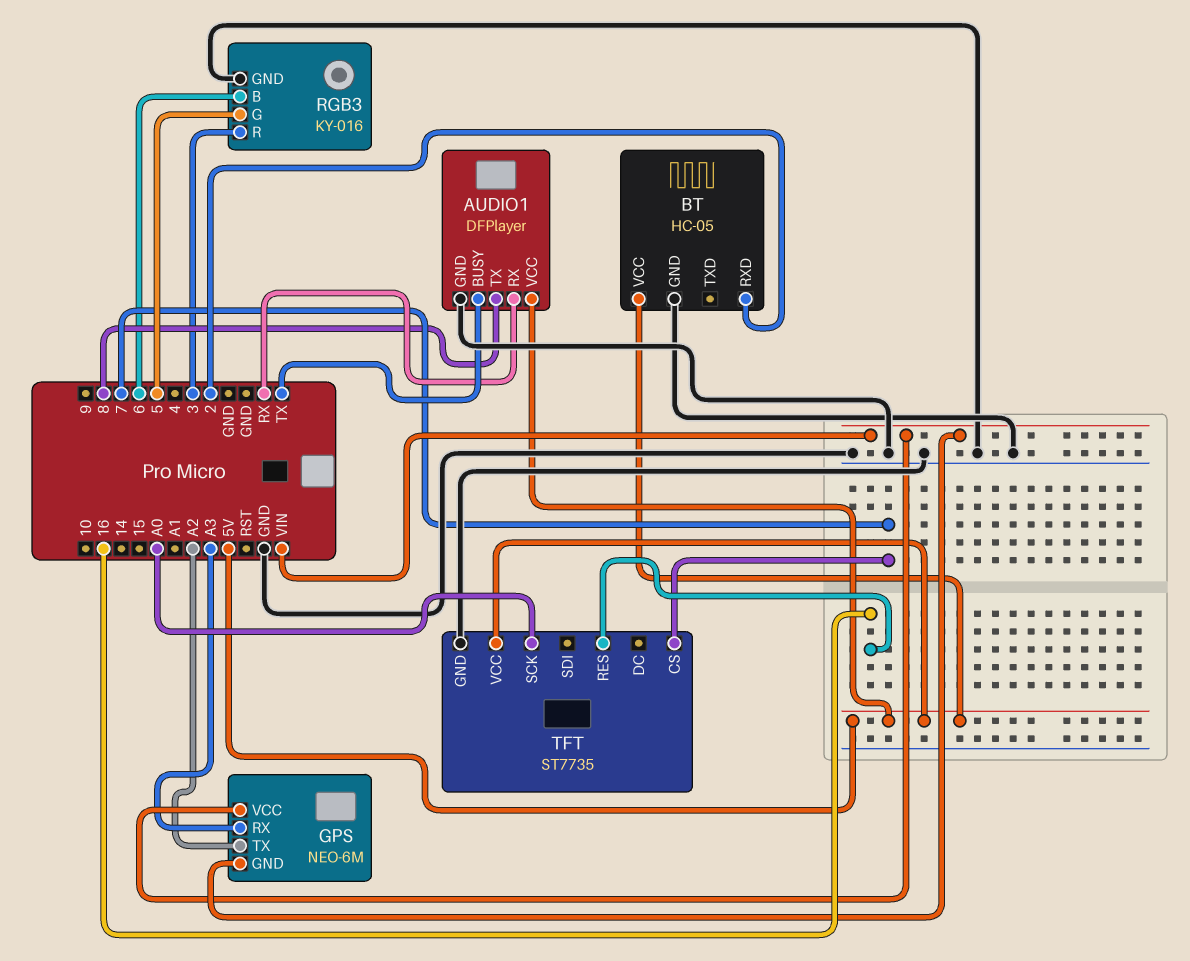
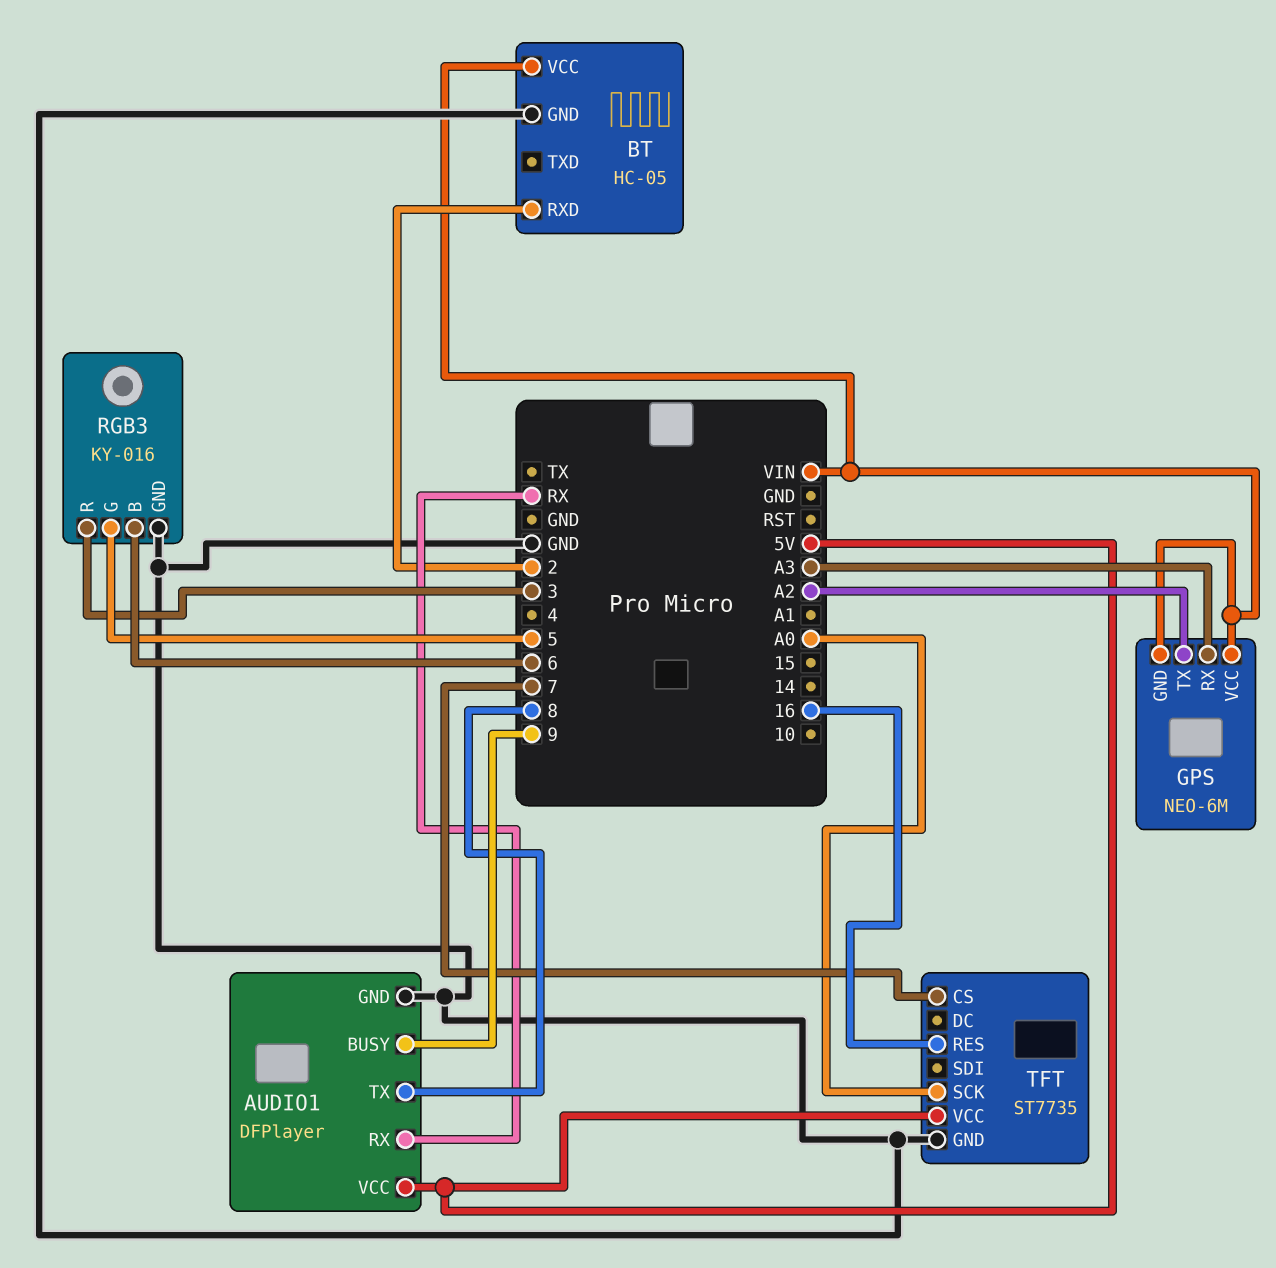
AUDIO1 pin BUSY: TX -> 9
BT pin VCC: 5V -> VIN

